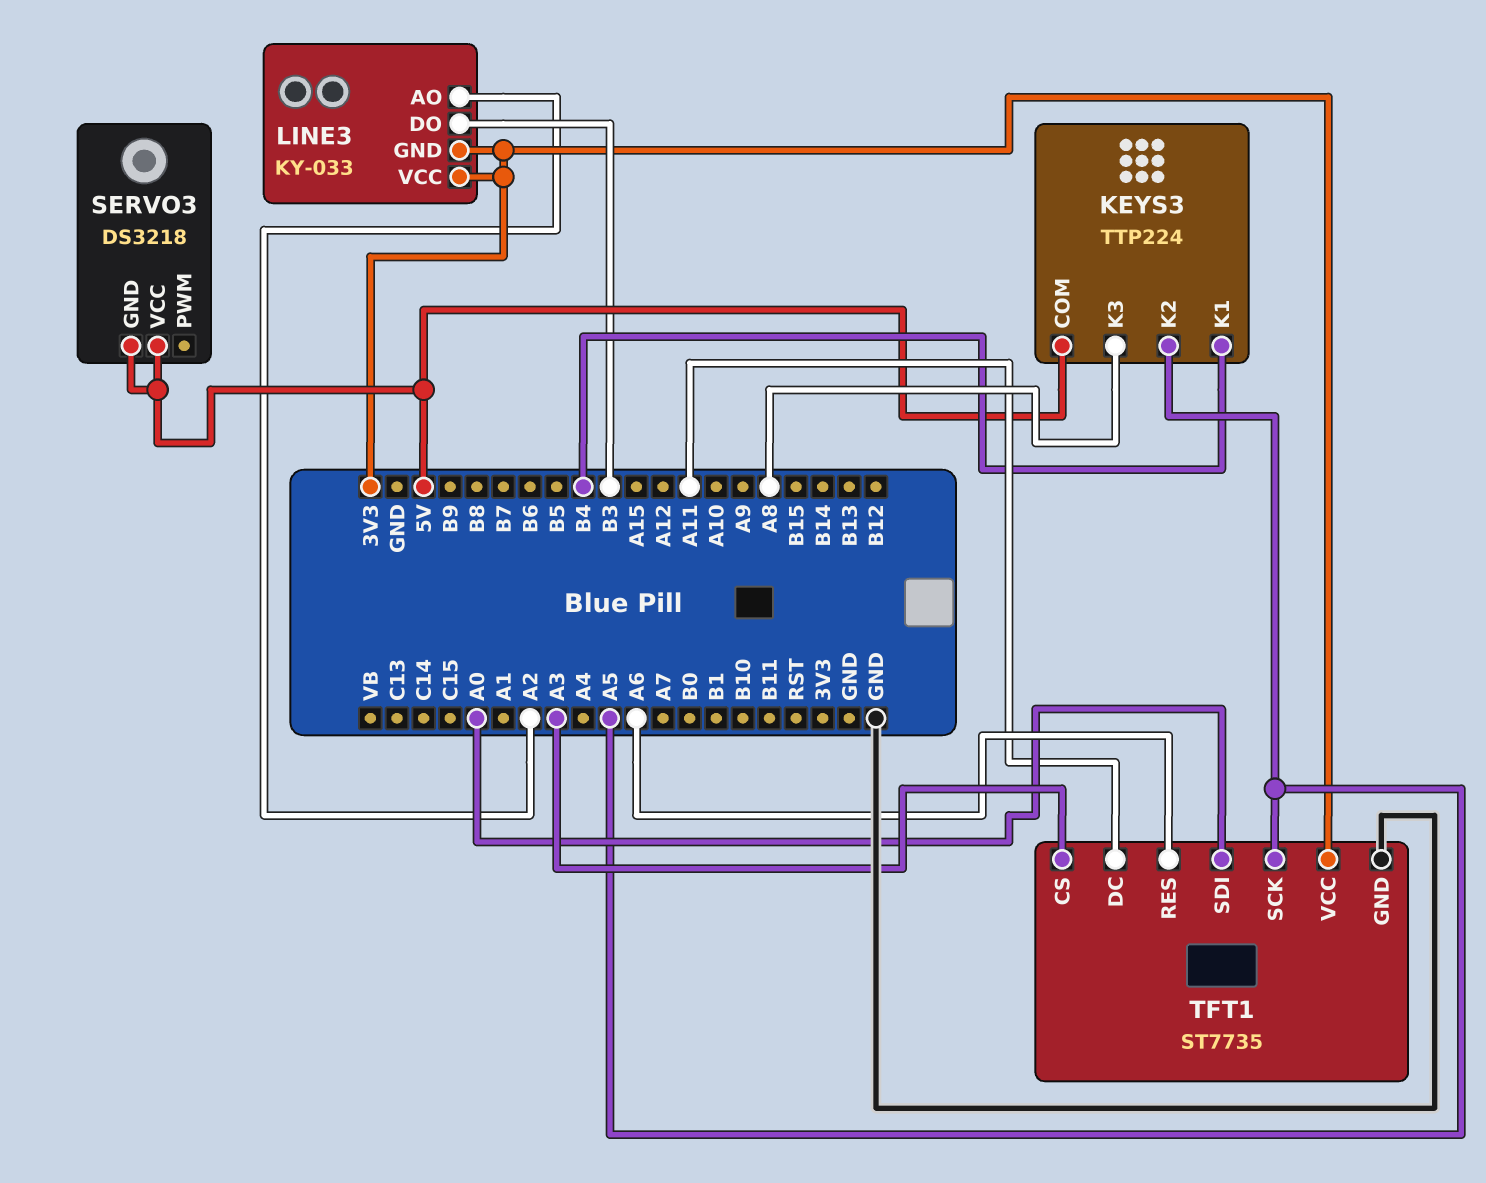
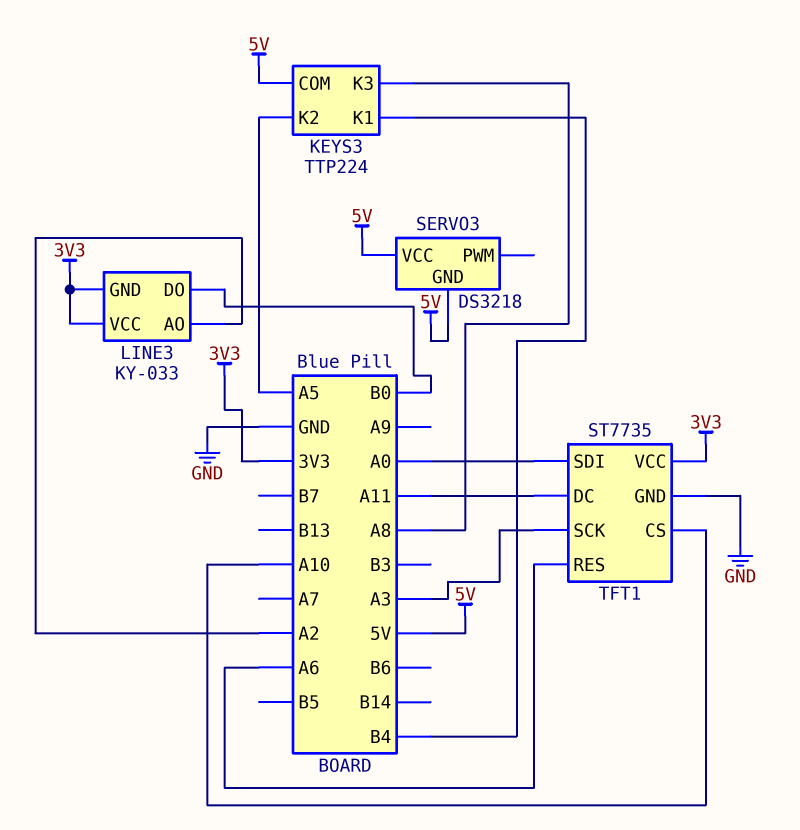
LINE3 pin DO: B3 -> B0
TFT1 pin CS: A3 -> A10
TFT1 pin SCK: A5 -> A3

